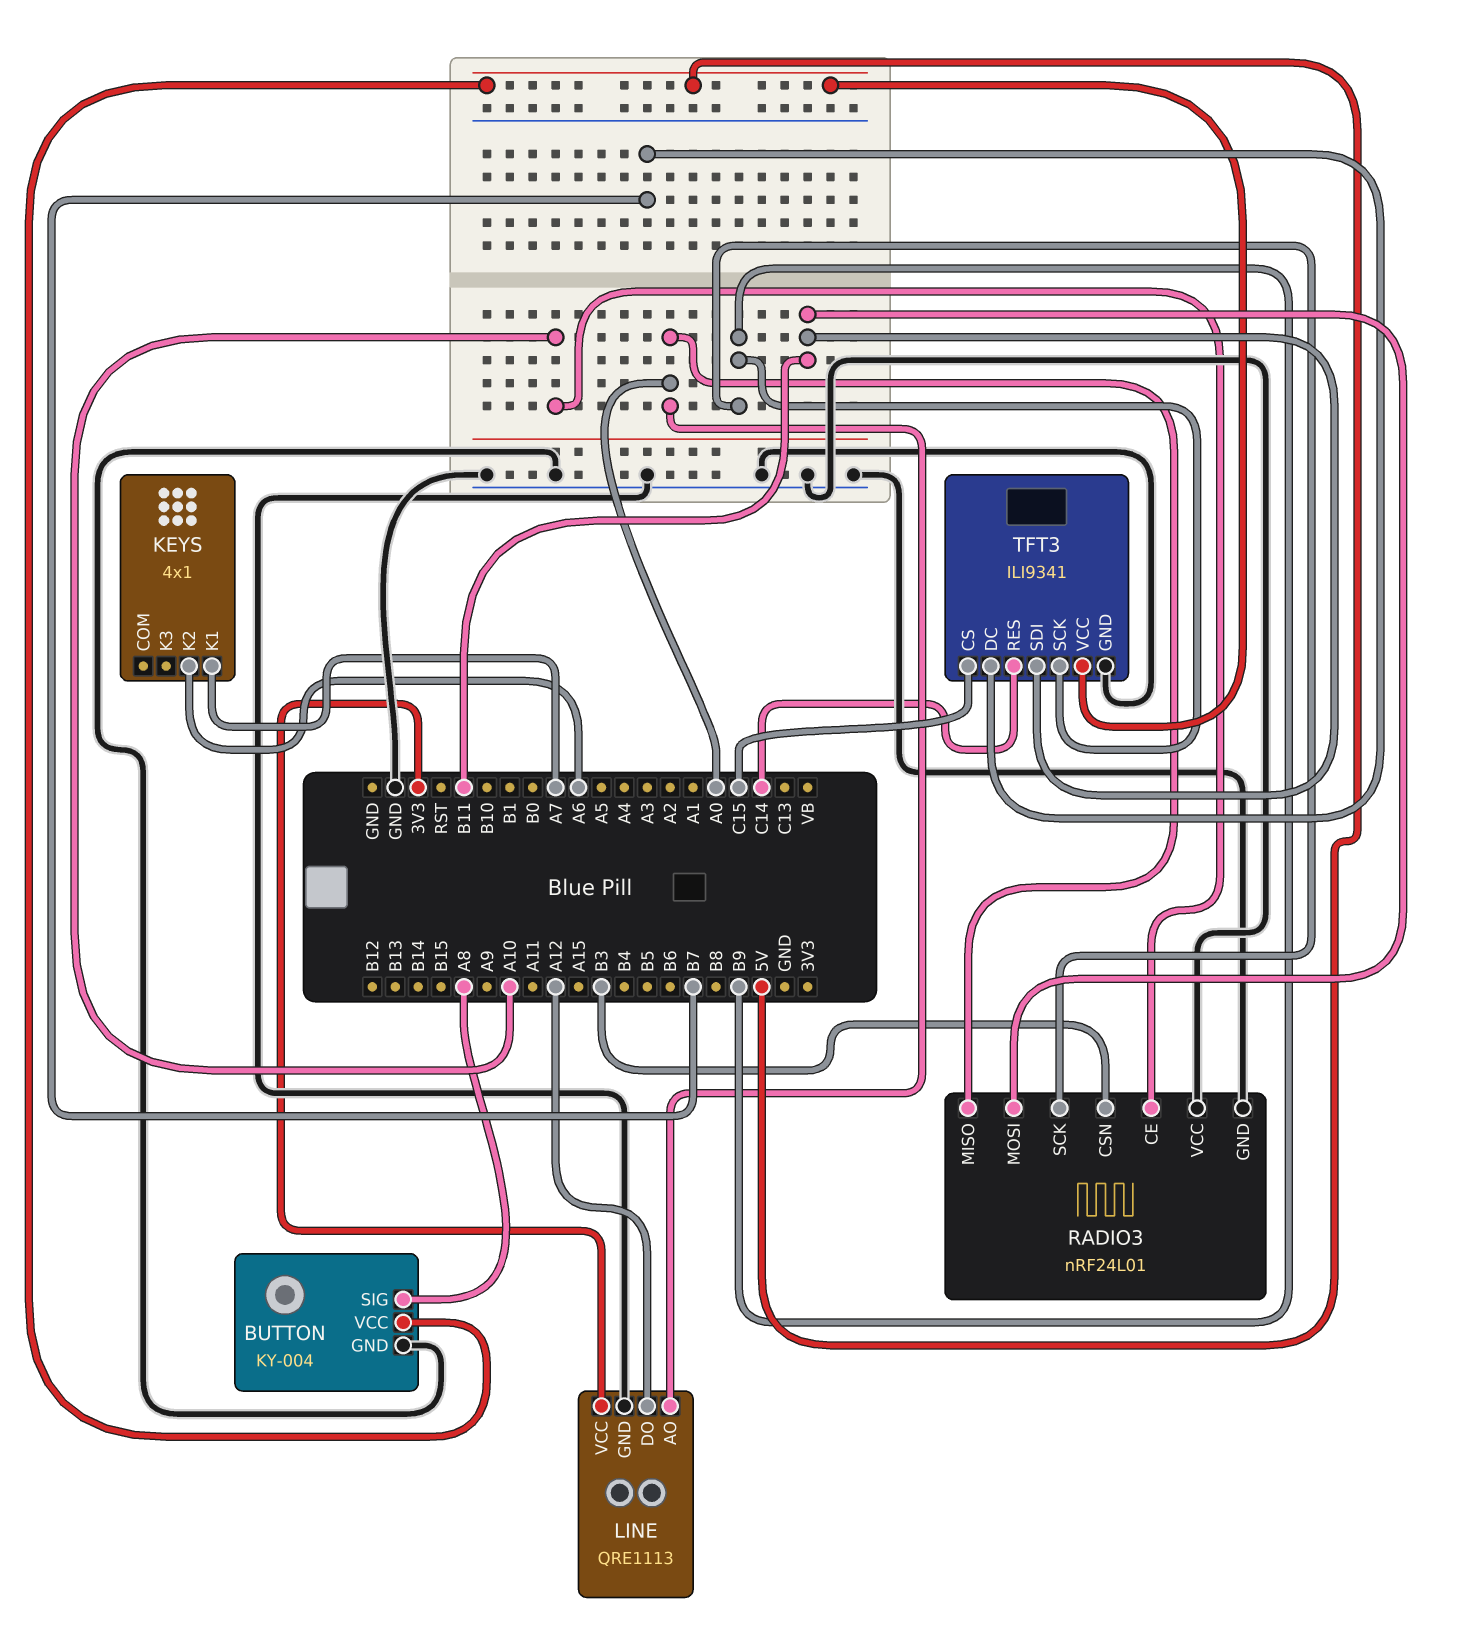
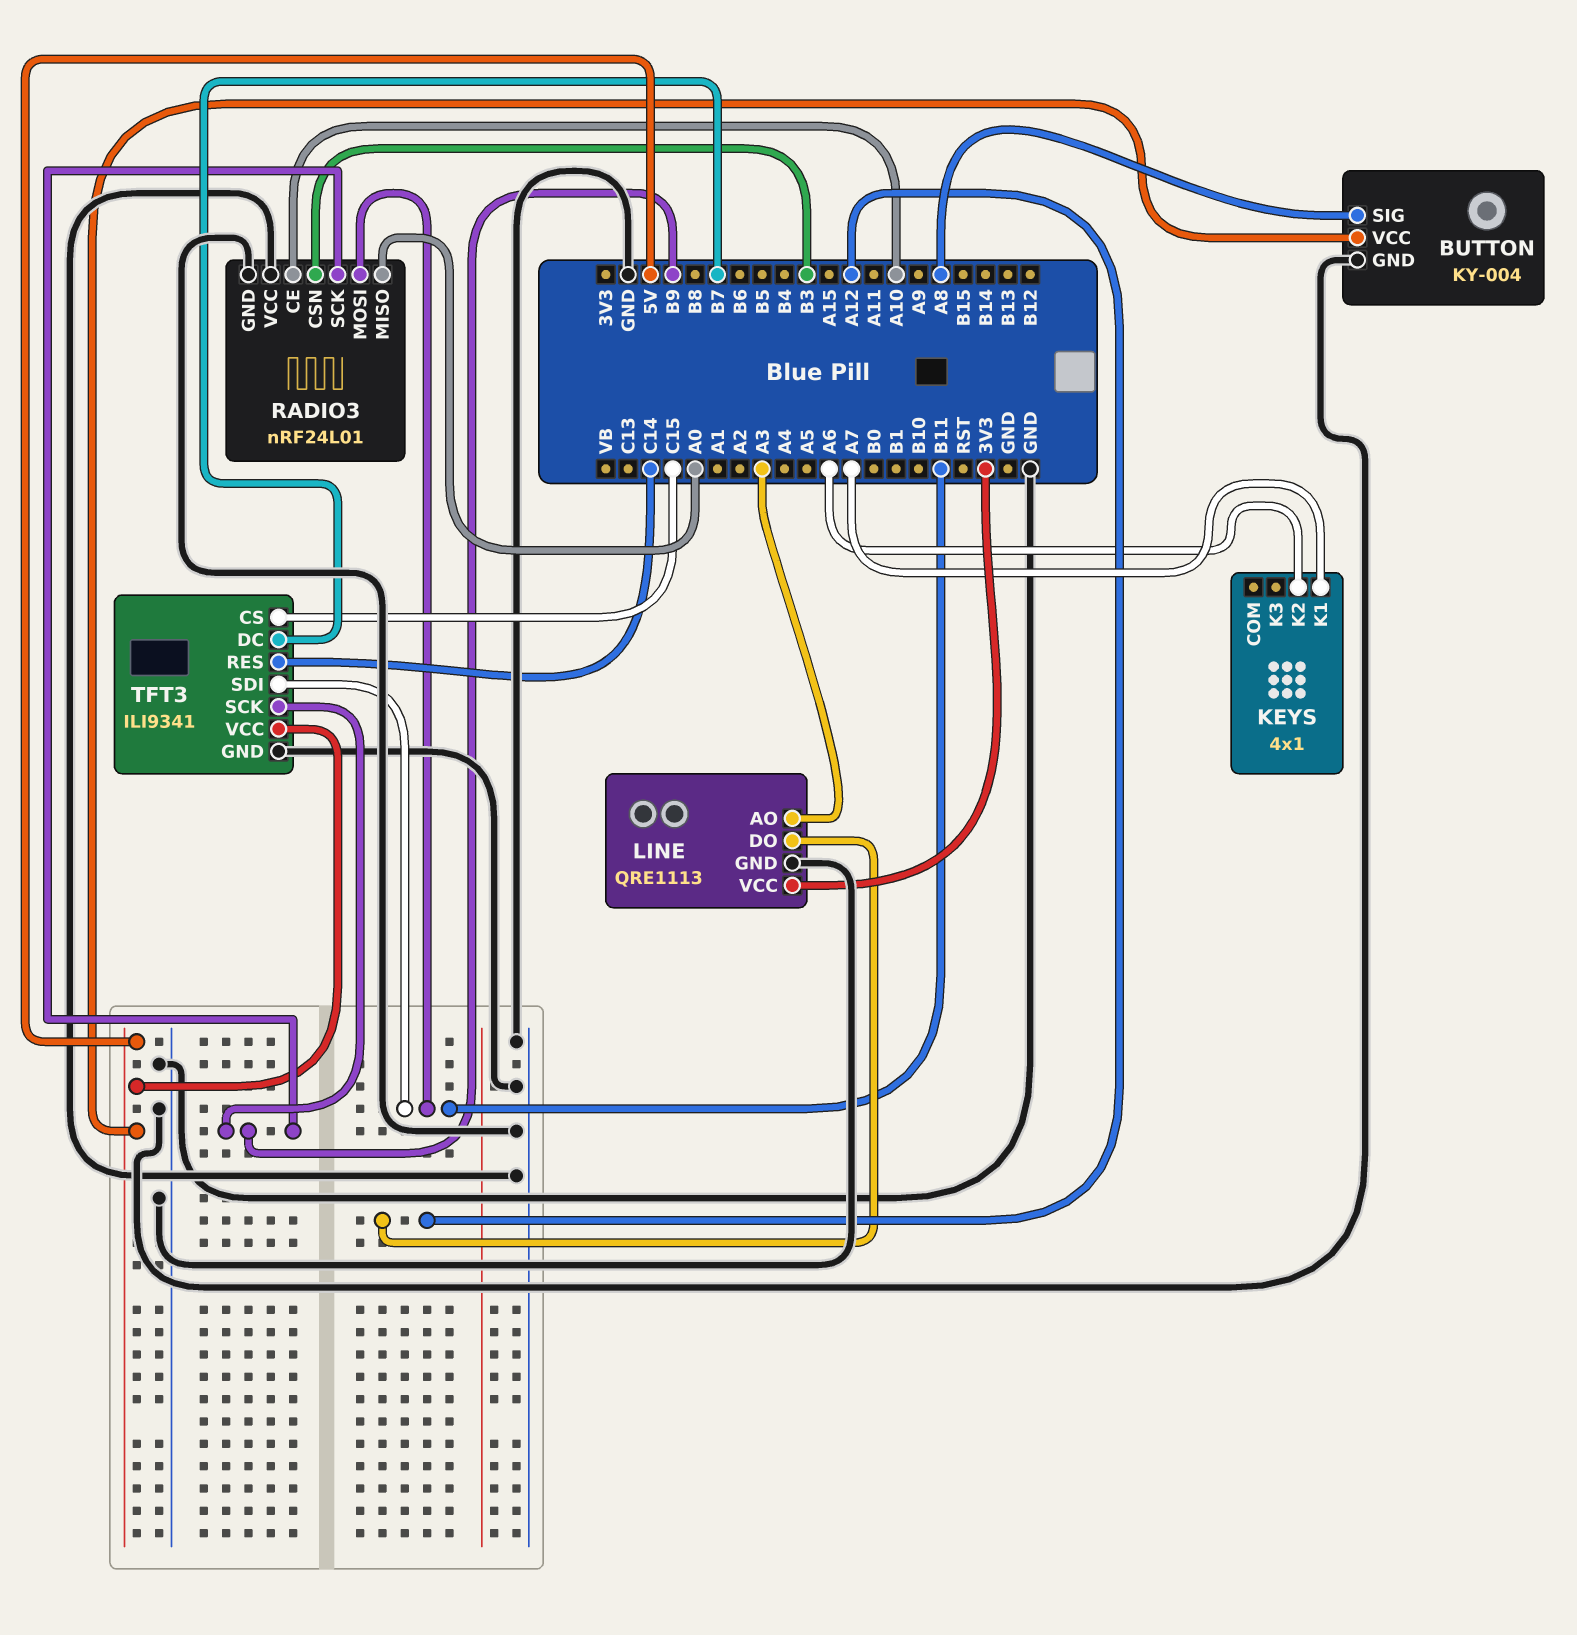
LINE pin AO: A0 -> A3

